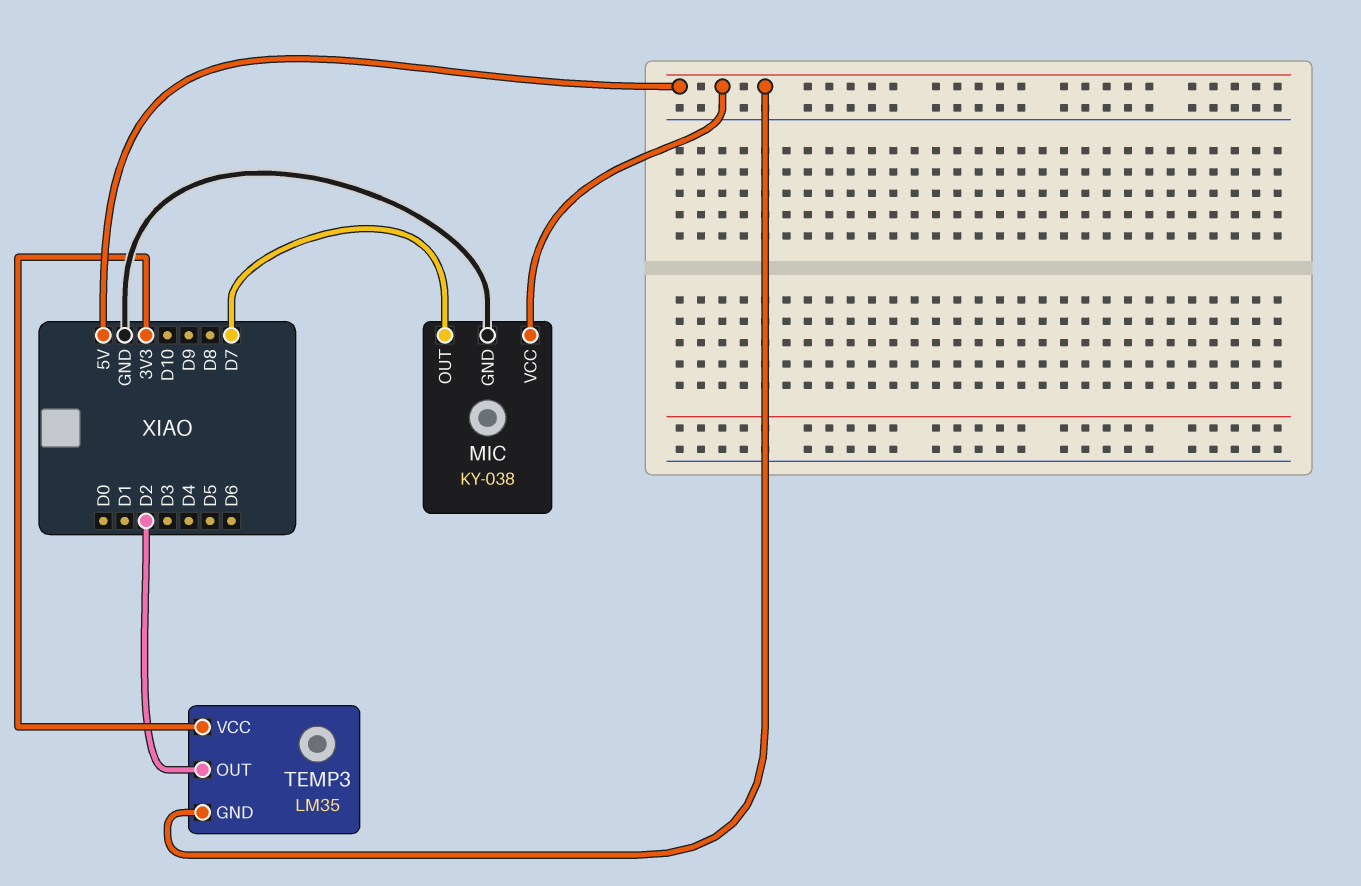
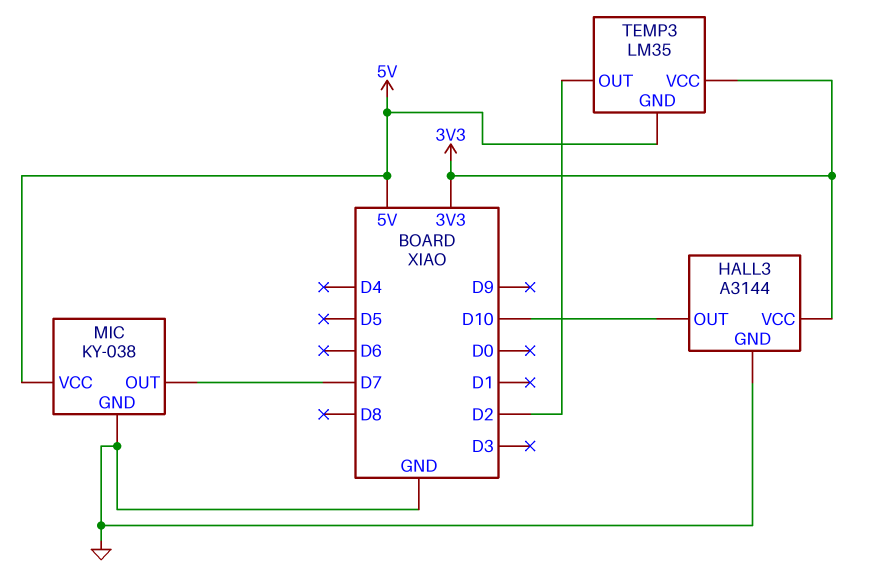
HALL3: none -> A3144
HALL3 pin GND: none -> GND
HALL3 pin OUT: none -> D10
HALL3 pin VCC: none -> 3V3

